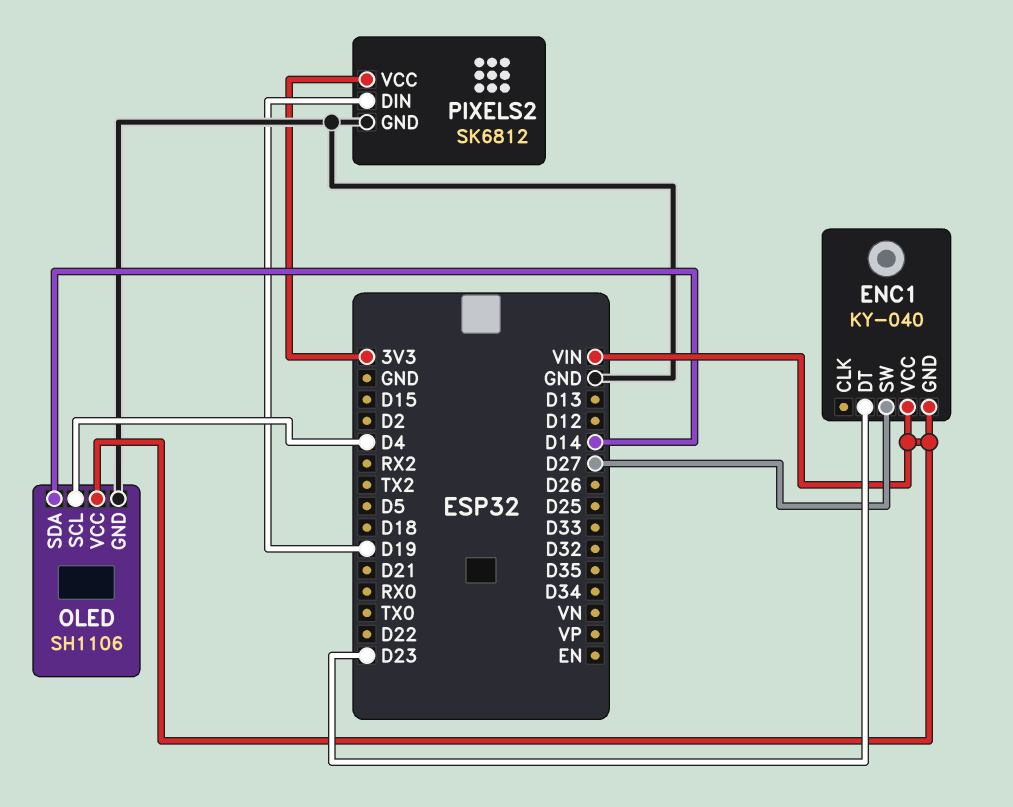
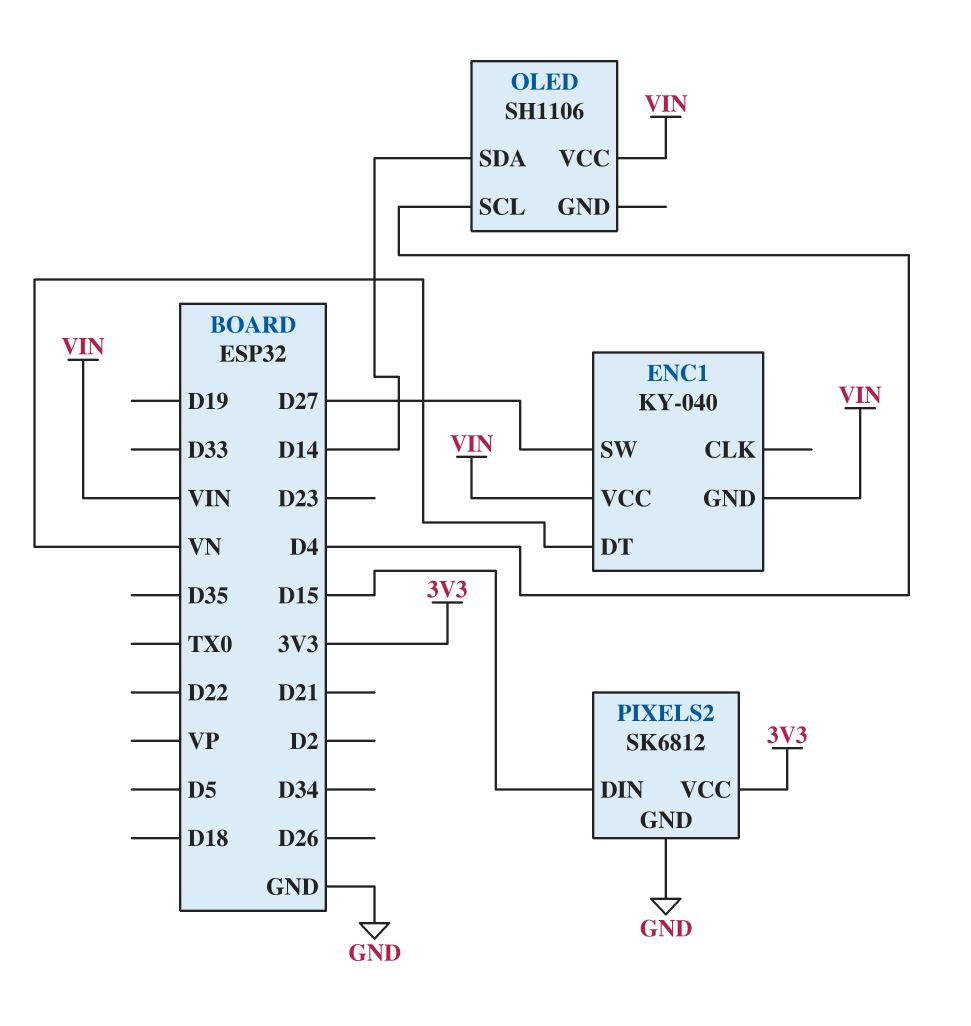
ENC1 pin DT: D23 -> VN
OLED pin GND: GND -> none
PIXELS2 pin DIN: D19 -> D15

